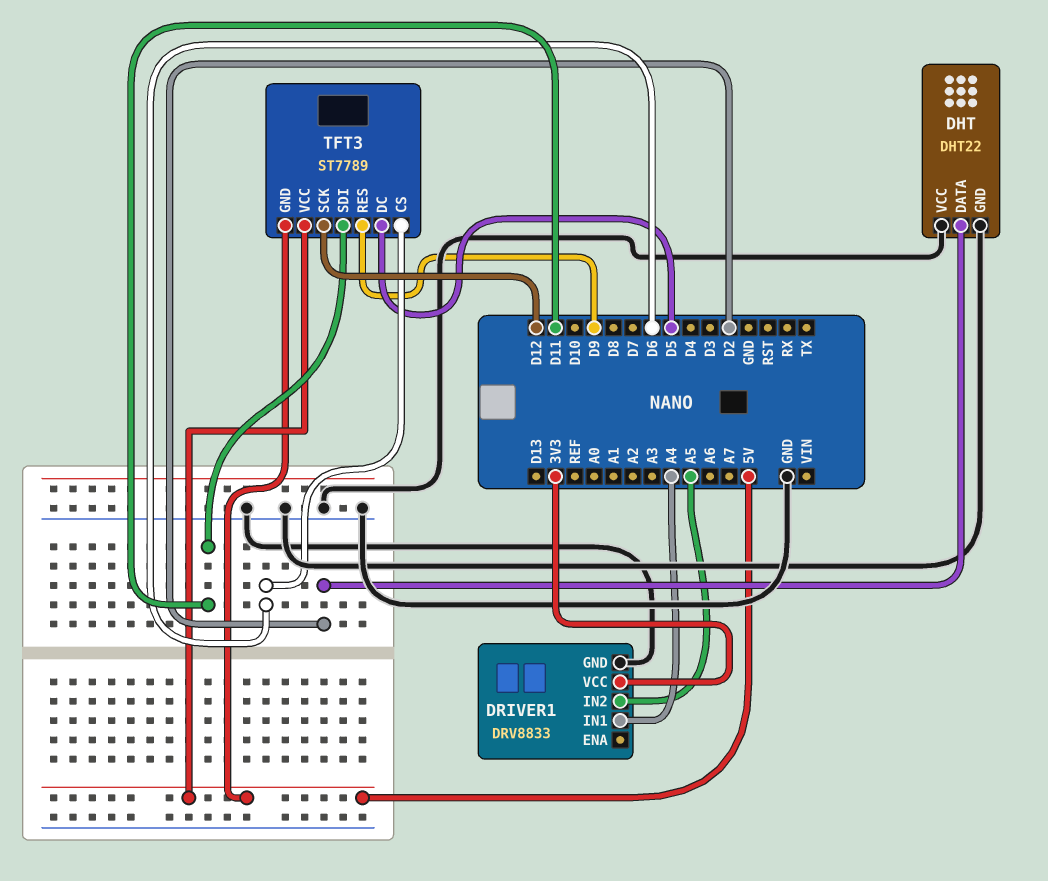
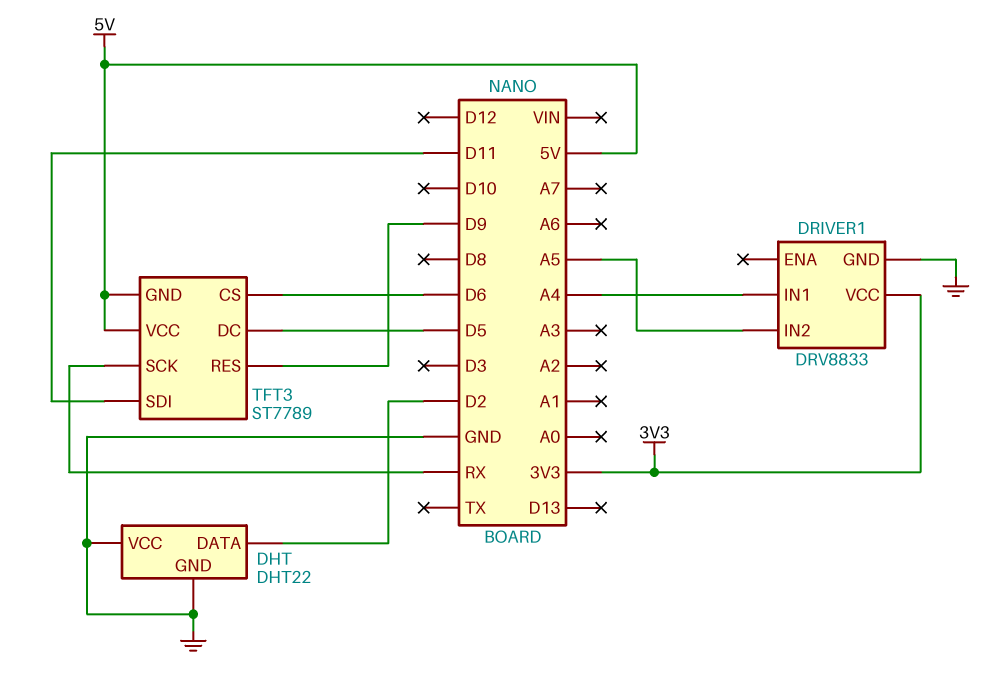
TFT3 pin SCK: D12 -> RX

